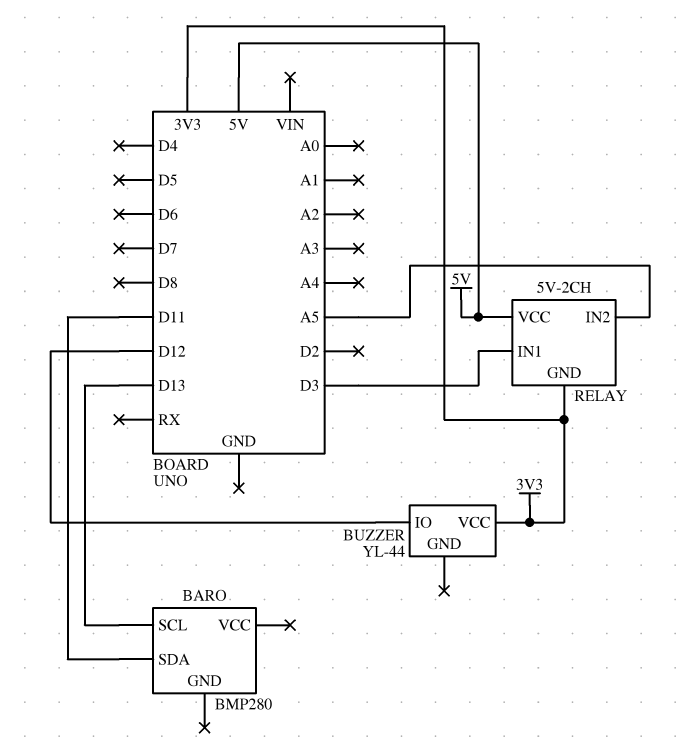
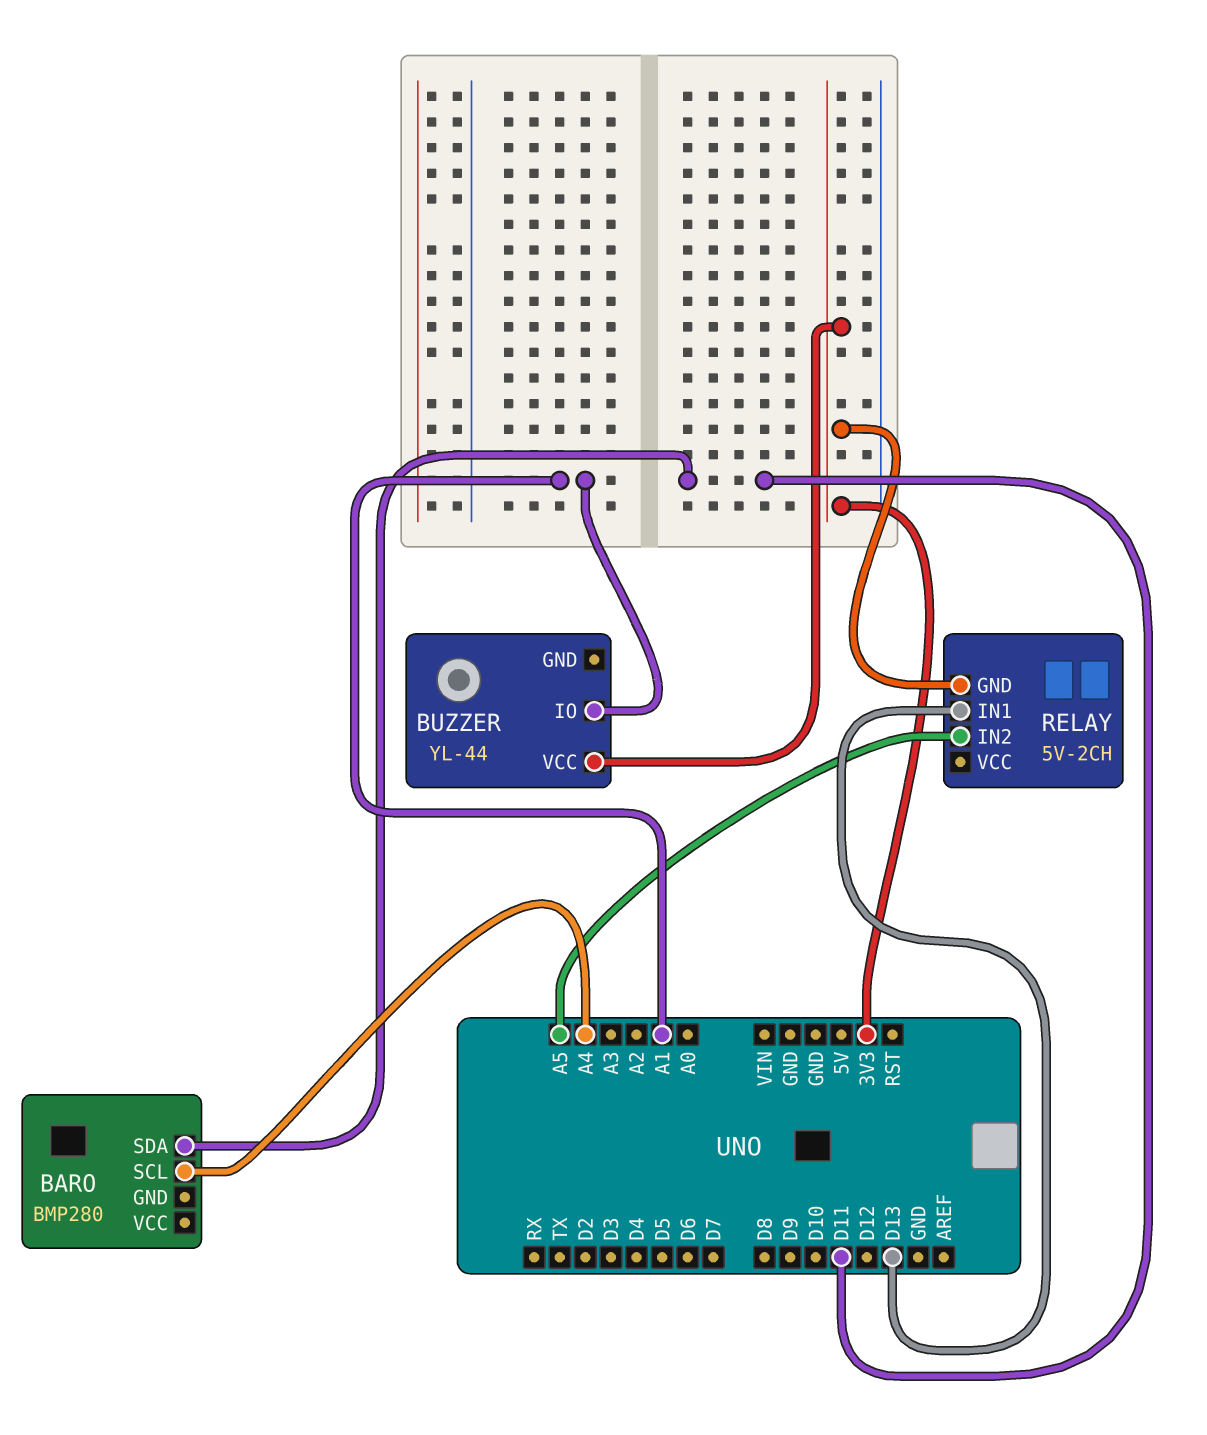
BARO pin SCL: D13 -> A4
BUZZER pin IO: D12 -> A1
RELAY pin IN1: D3 -> D13
RELAY pin VCC: 5V -> none

